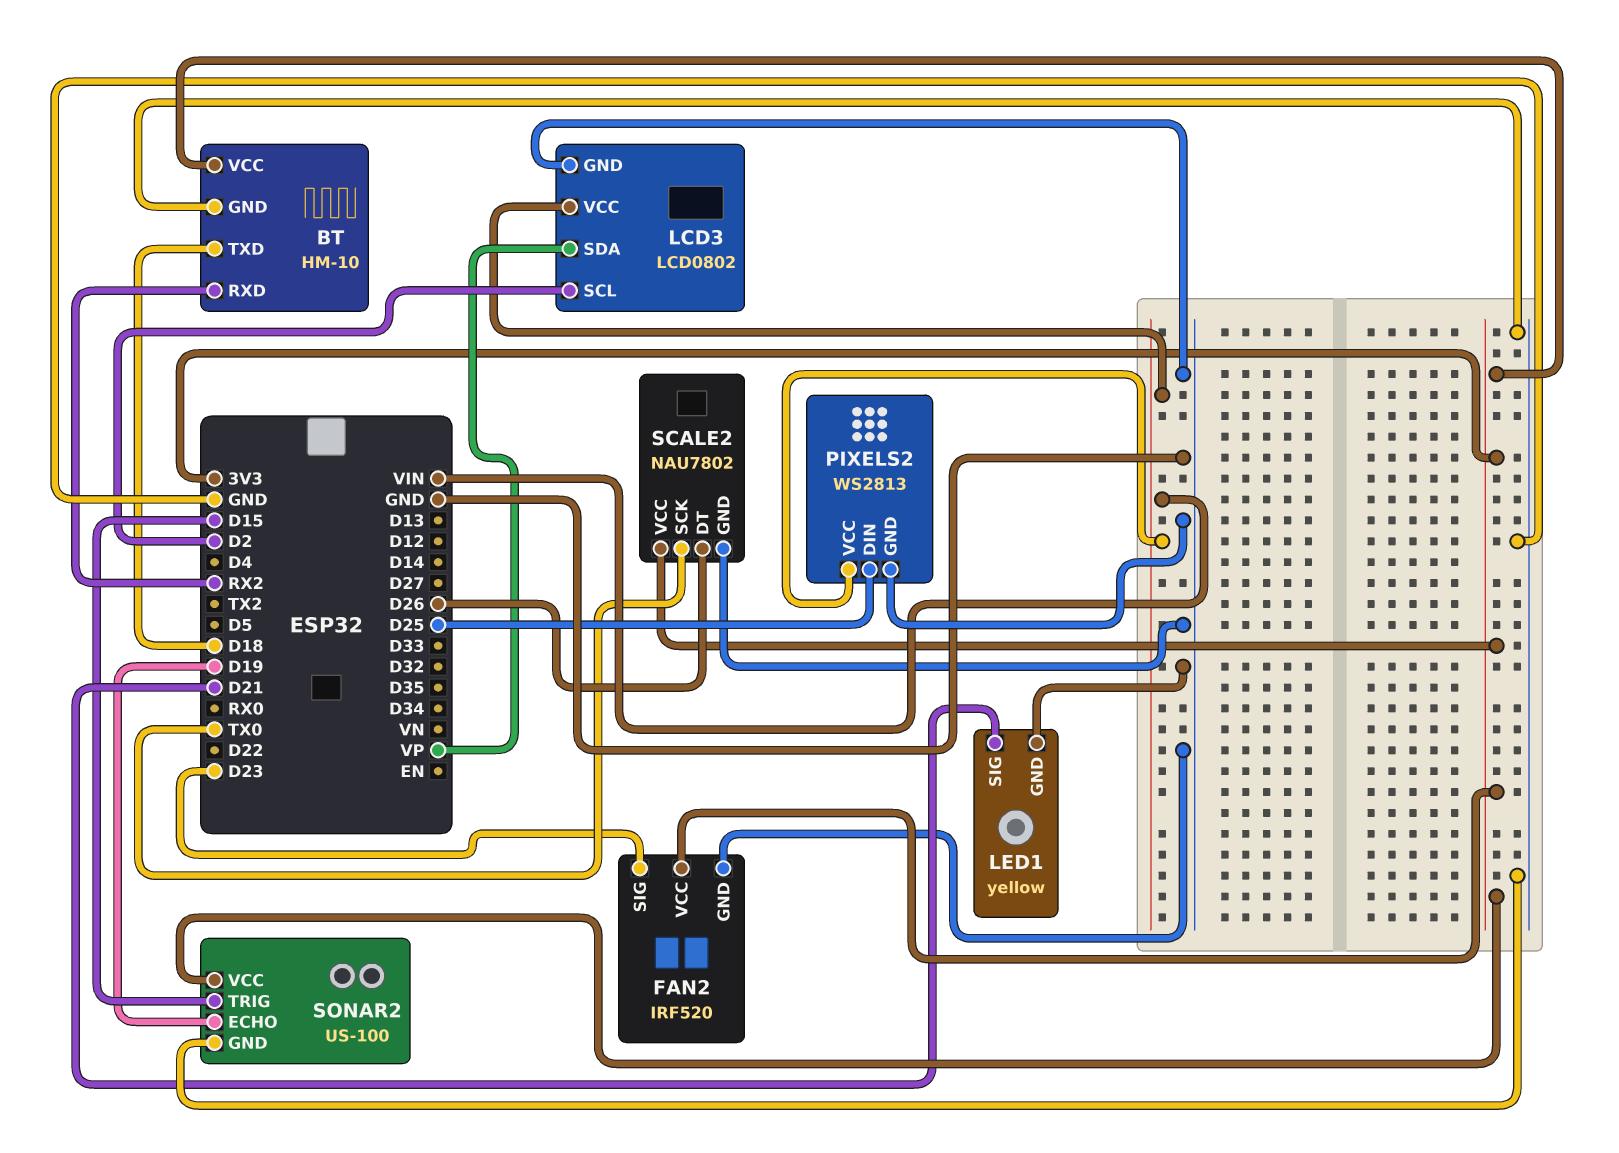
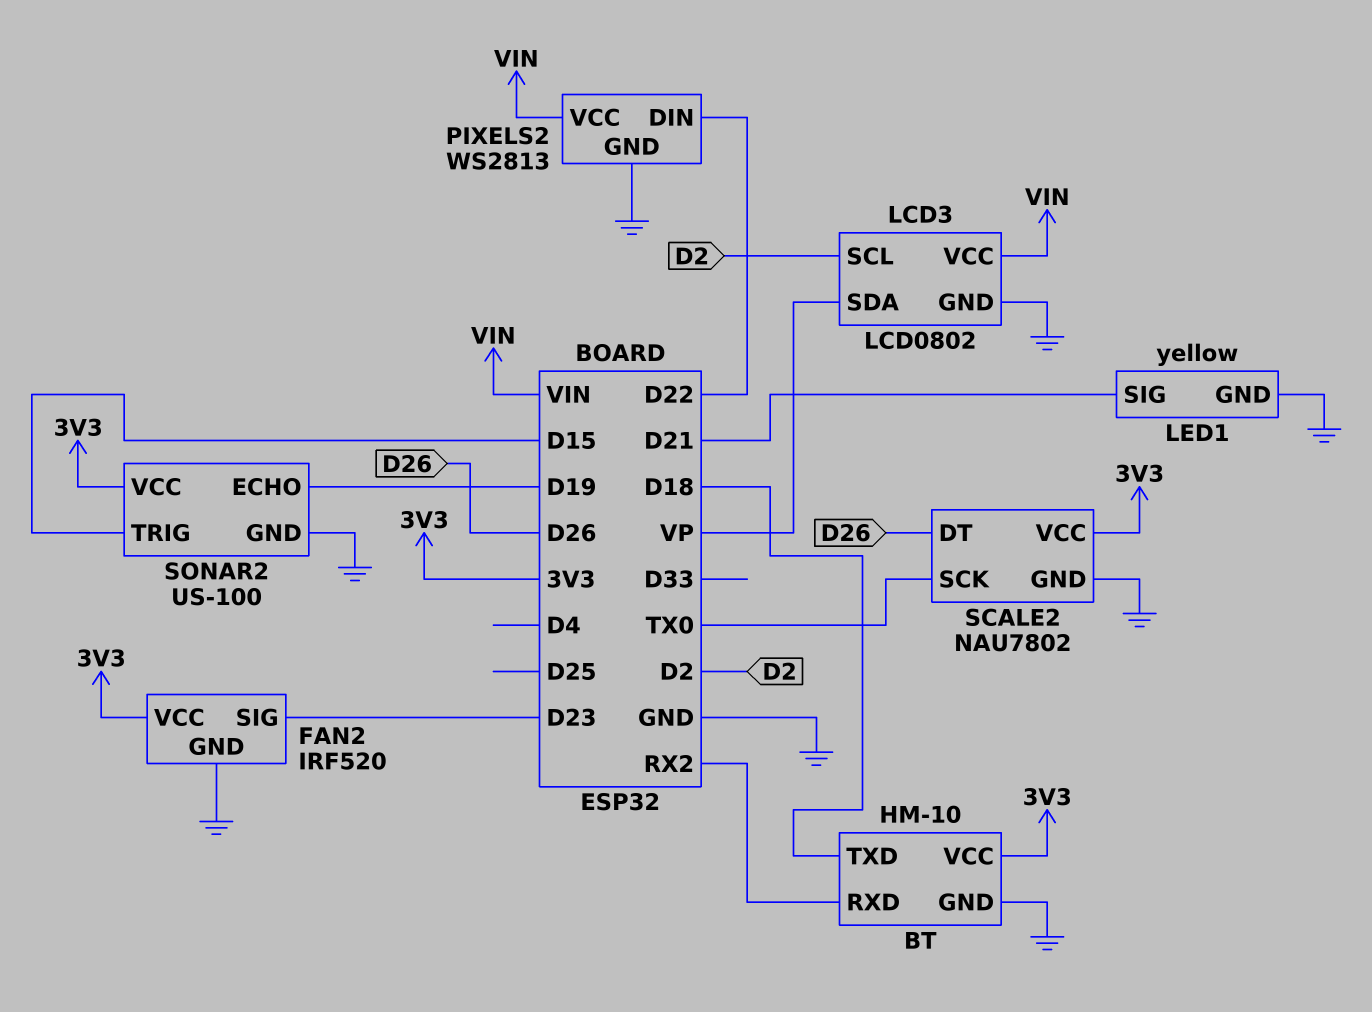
PIXELS2 pin DIN: D25 -> D22

